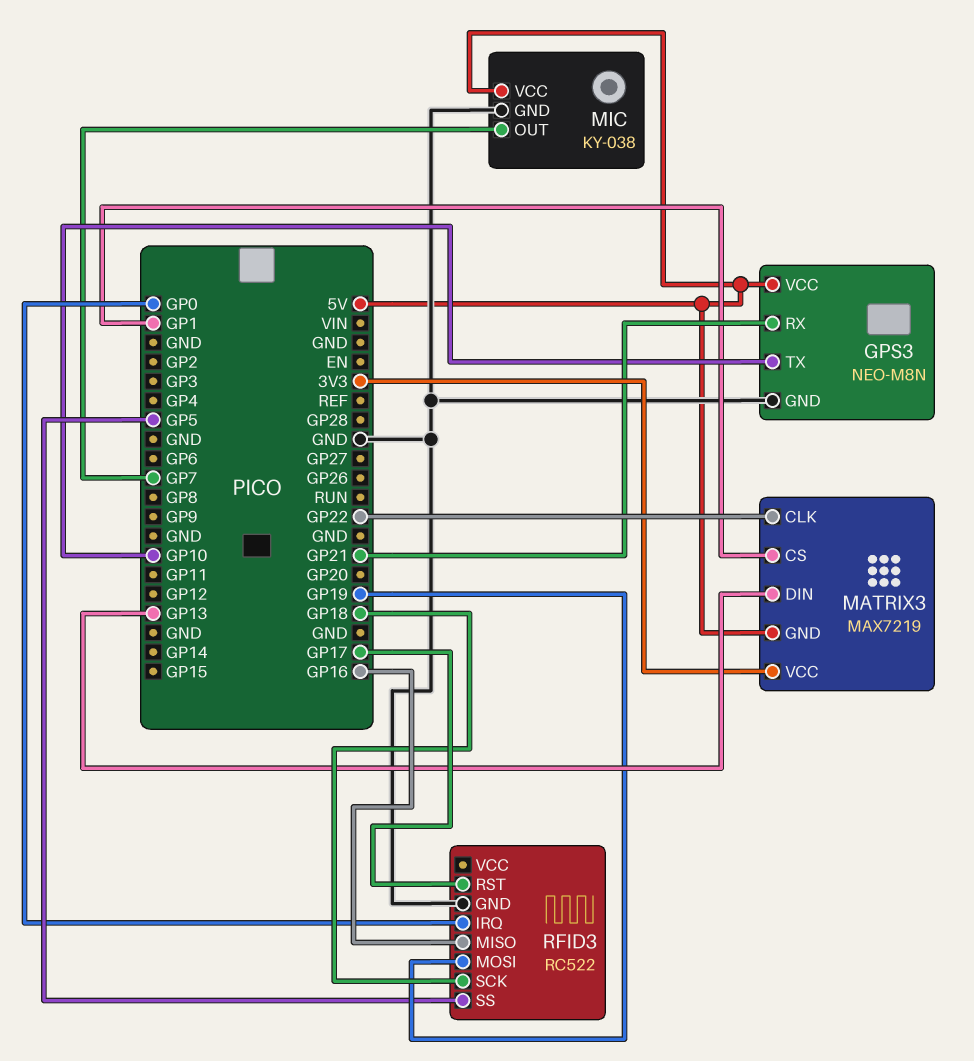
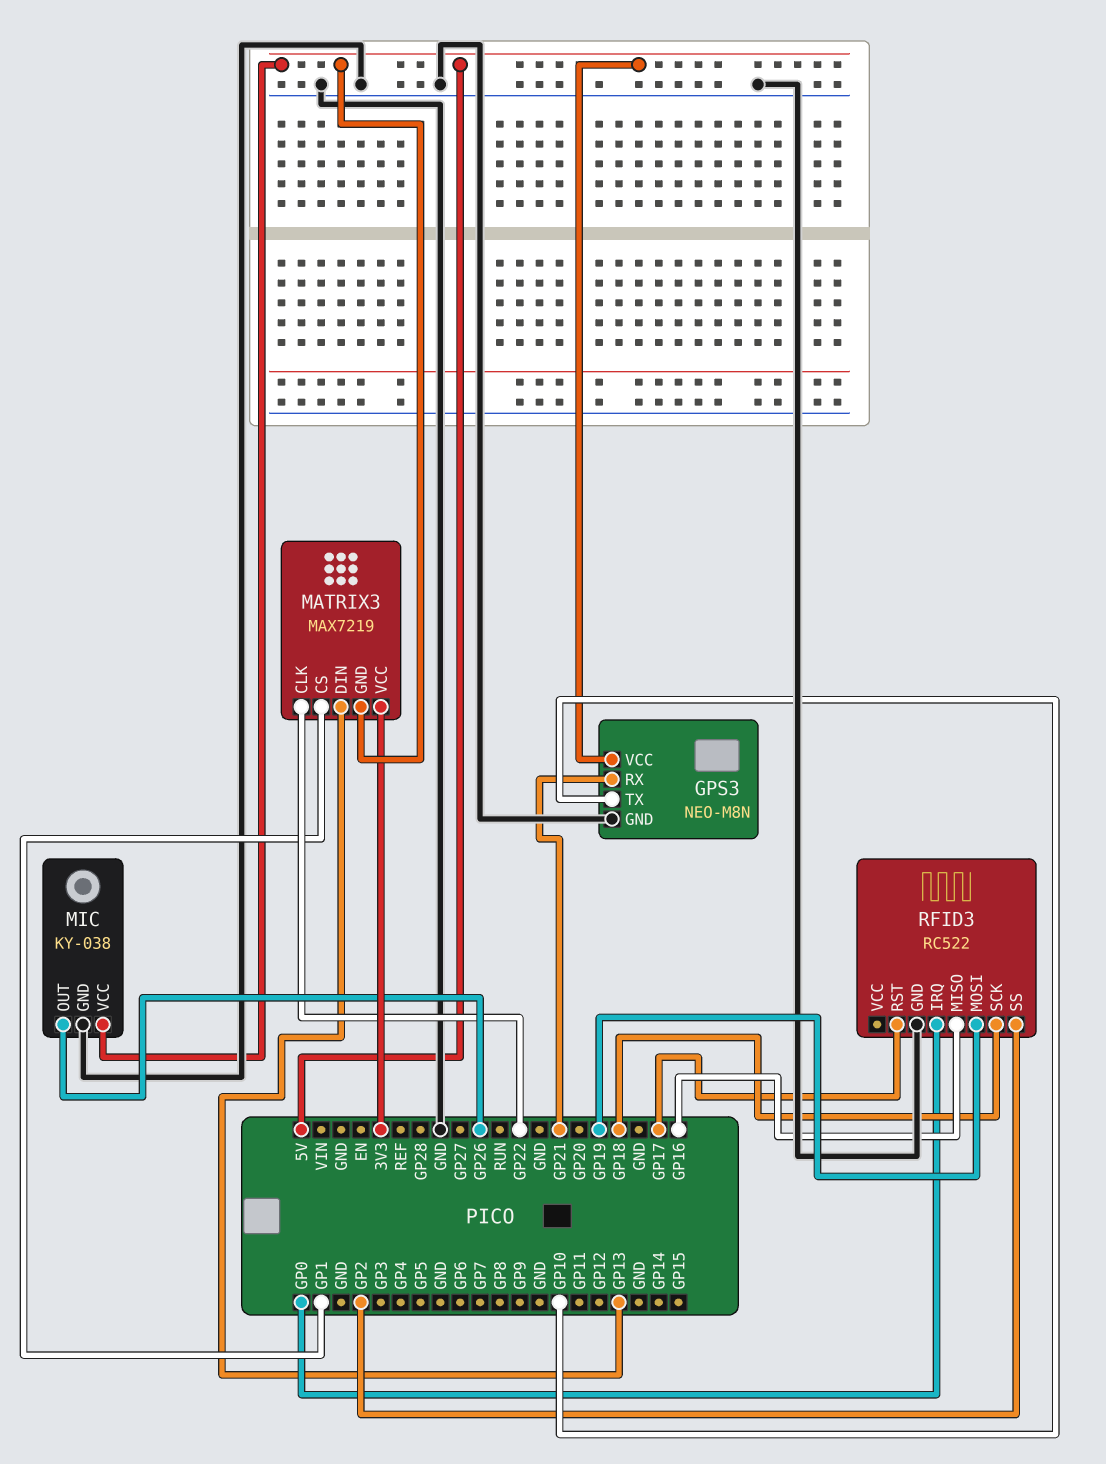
MIC pin OUT: GP7 -> GP26
RFID3 pin SS: GP5 -> GP2

